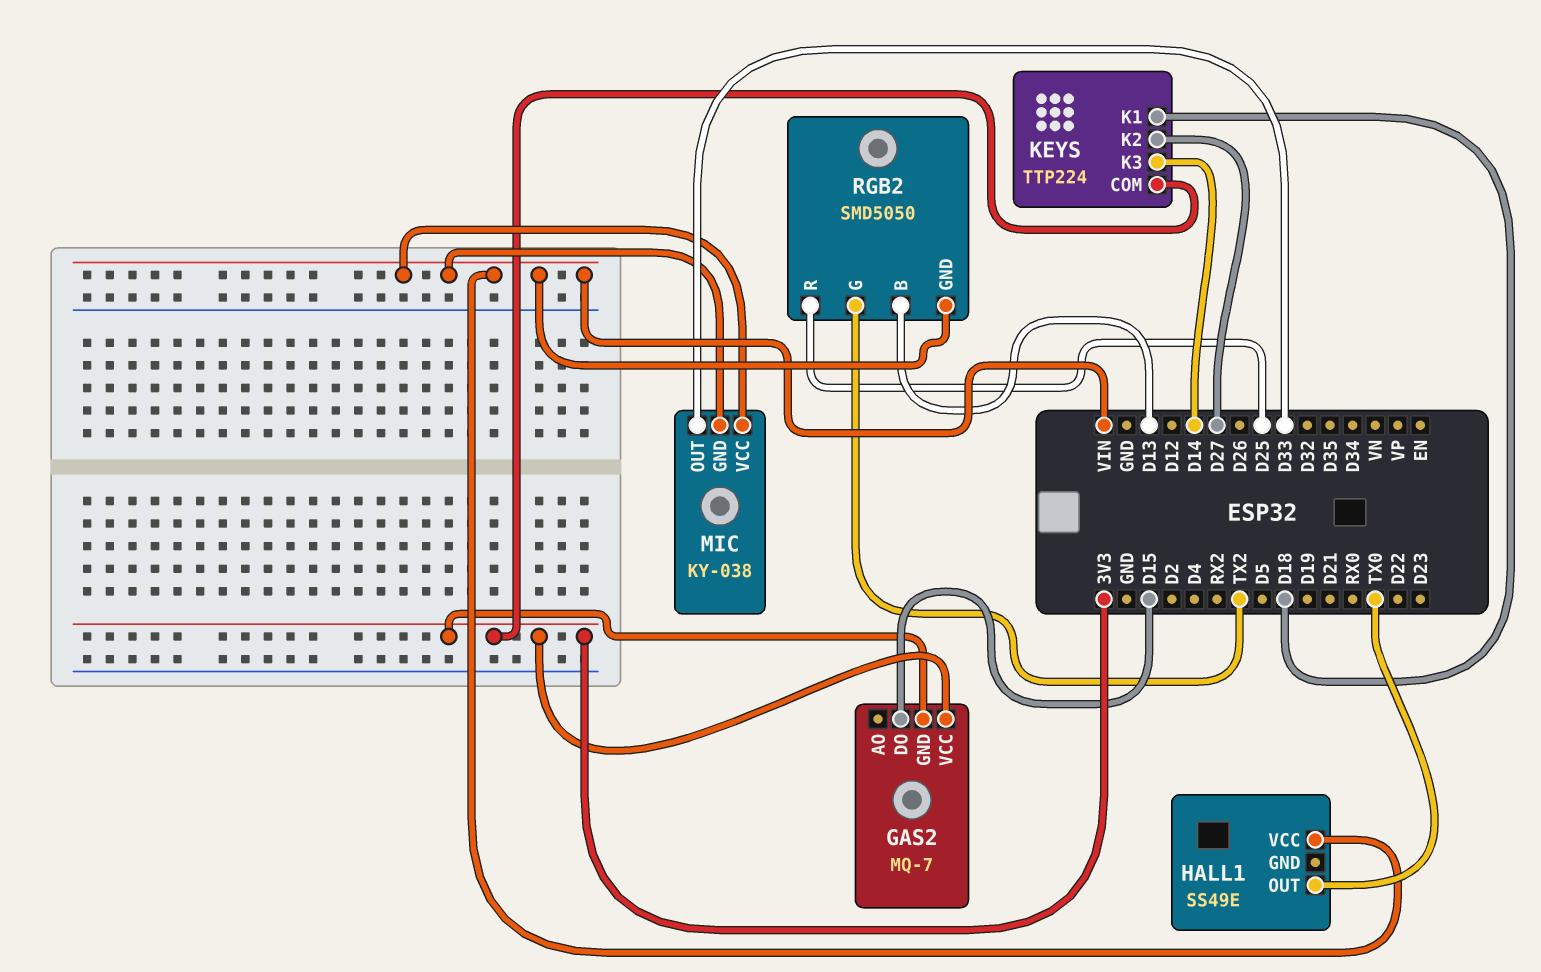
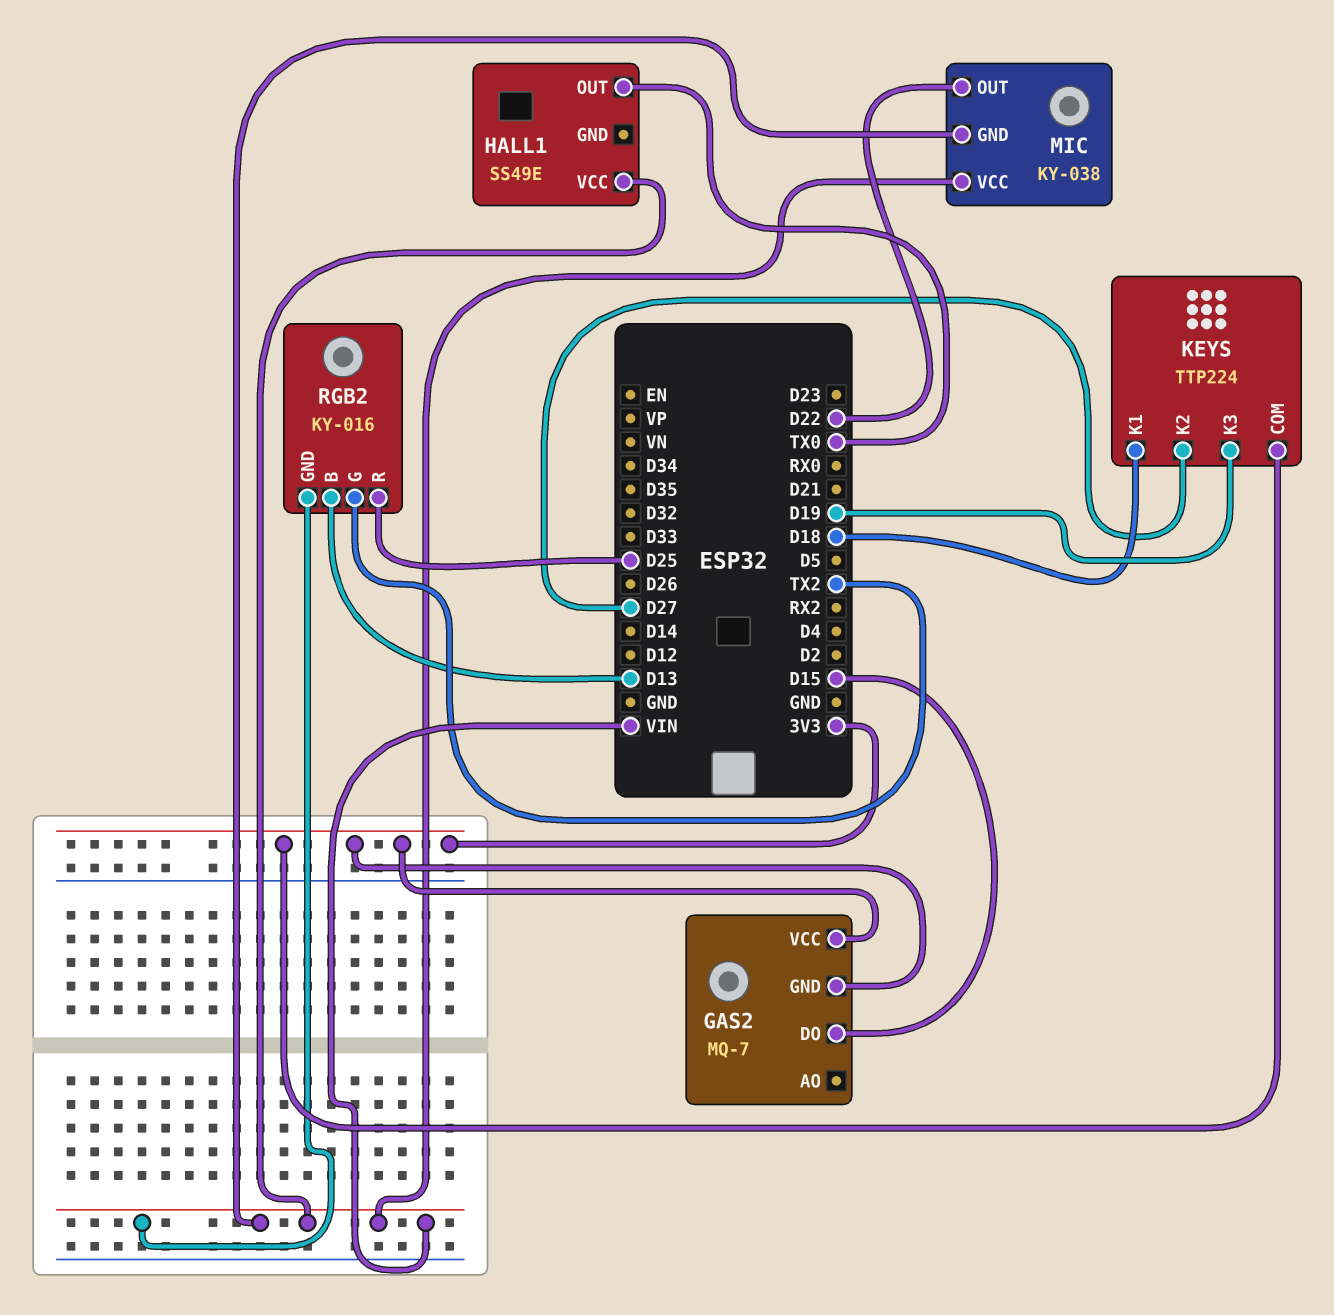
KEYS pin K3: D14 -> D19
MIC pin OUT: D33 -> D22
RGB2: SMD5050 -> KY-016

